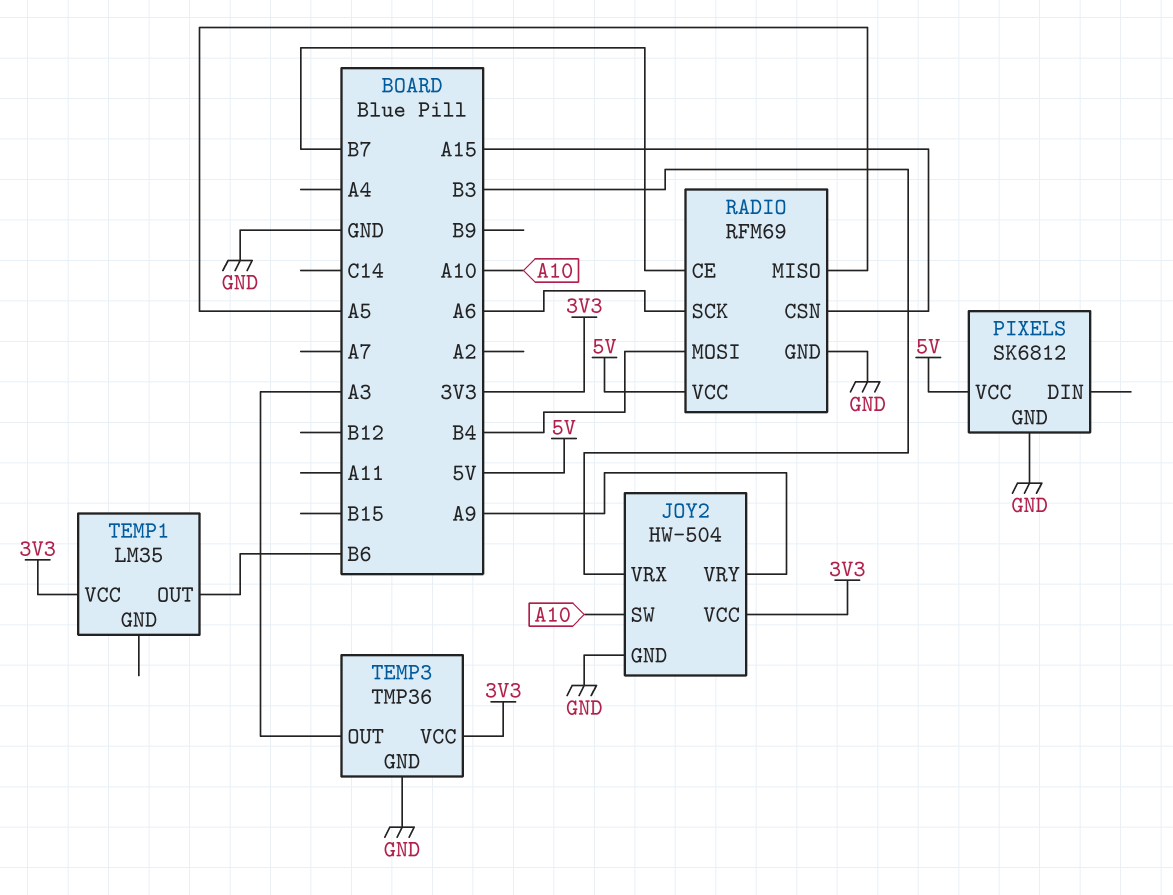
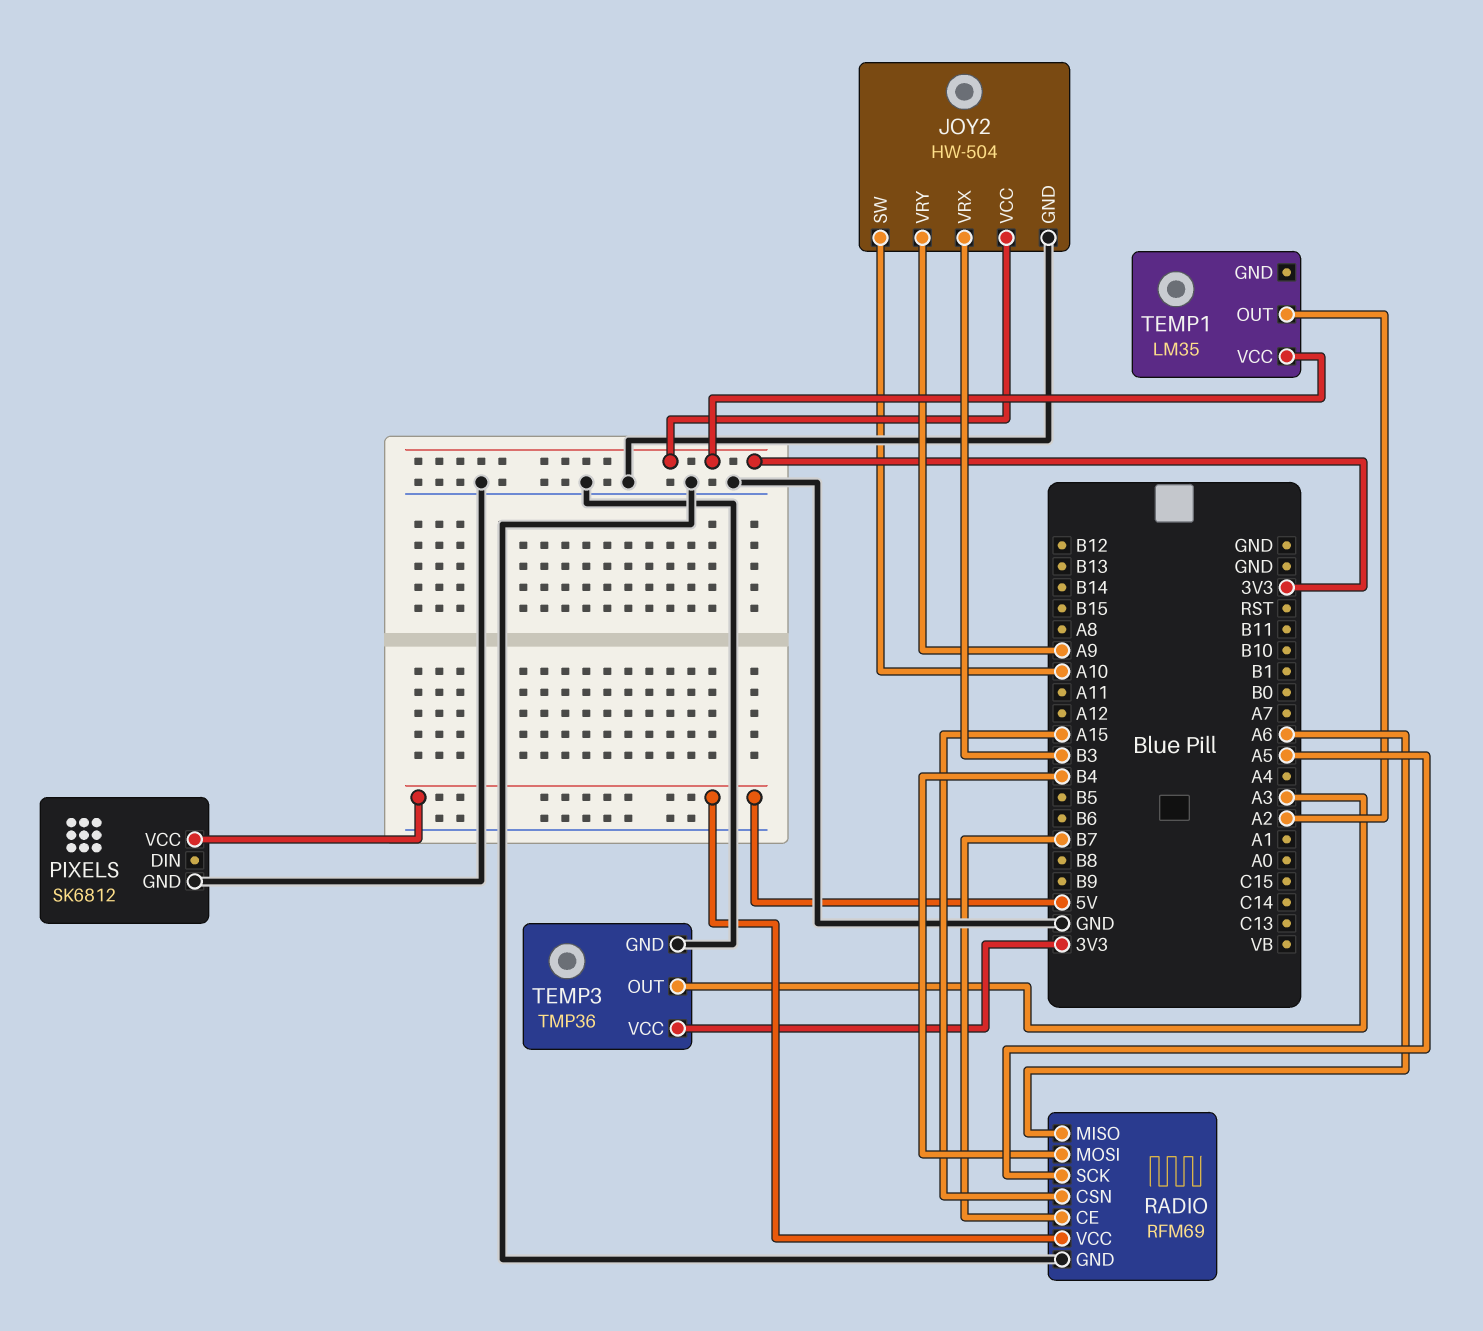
RADIO pin MISO: A5 -> A6
RADIO pin SCK: A6 -> A5
TEMP1 pin OUT: B6 -> A2

